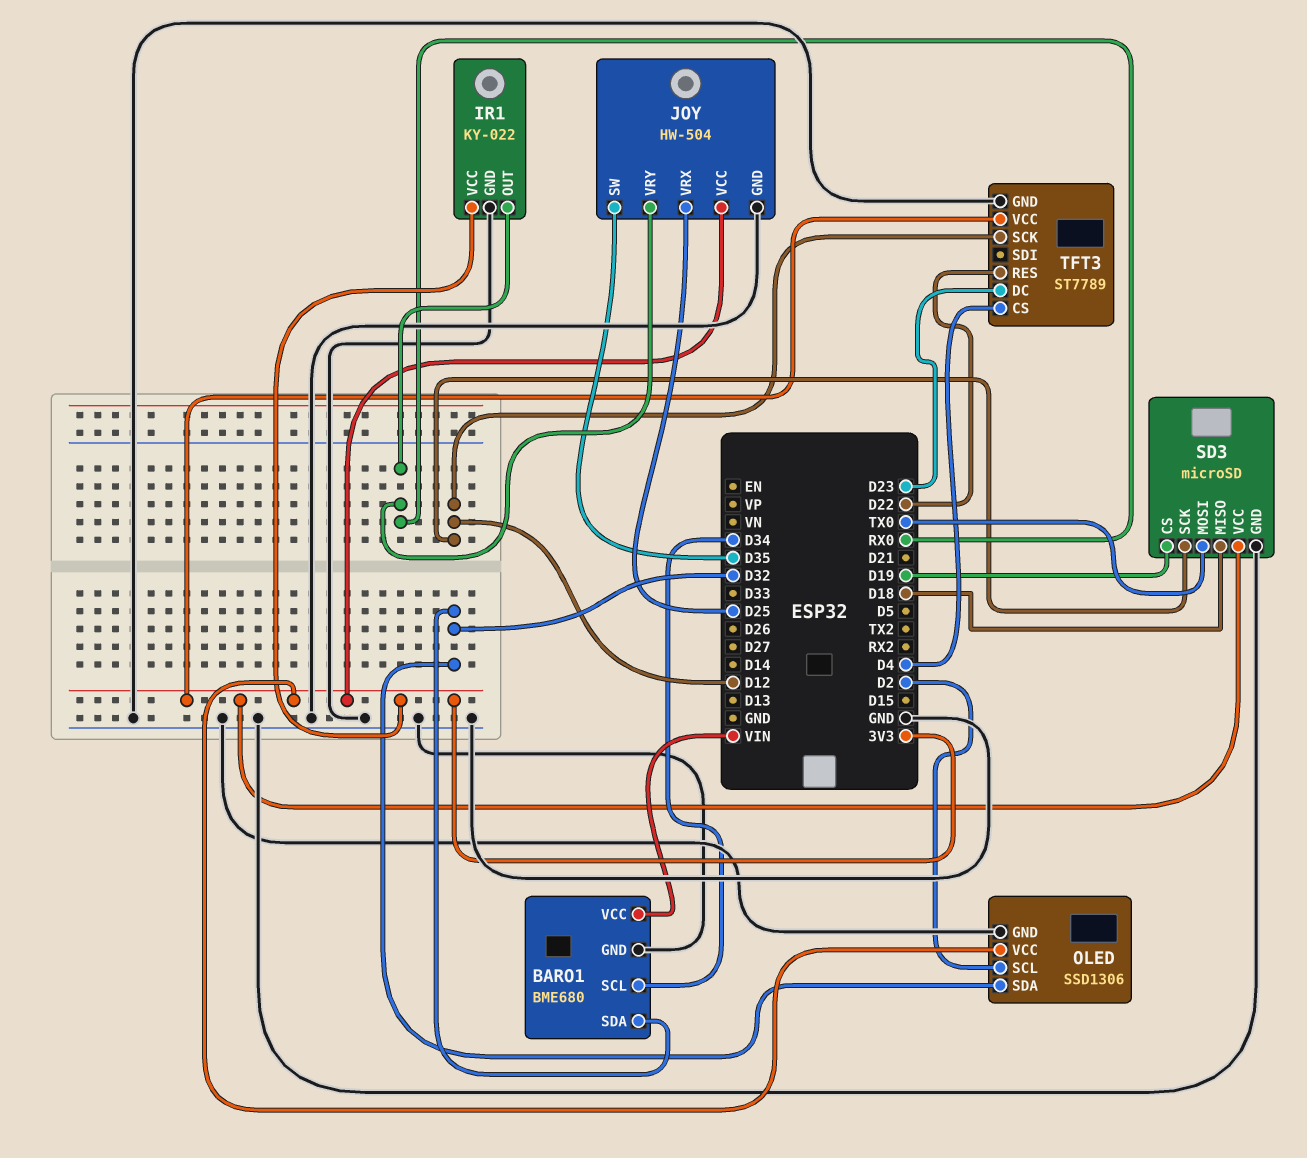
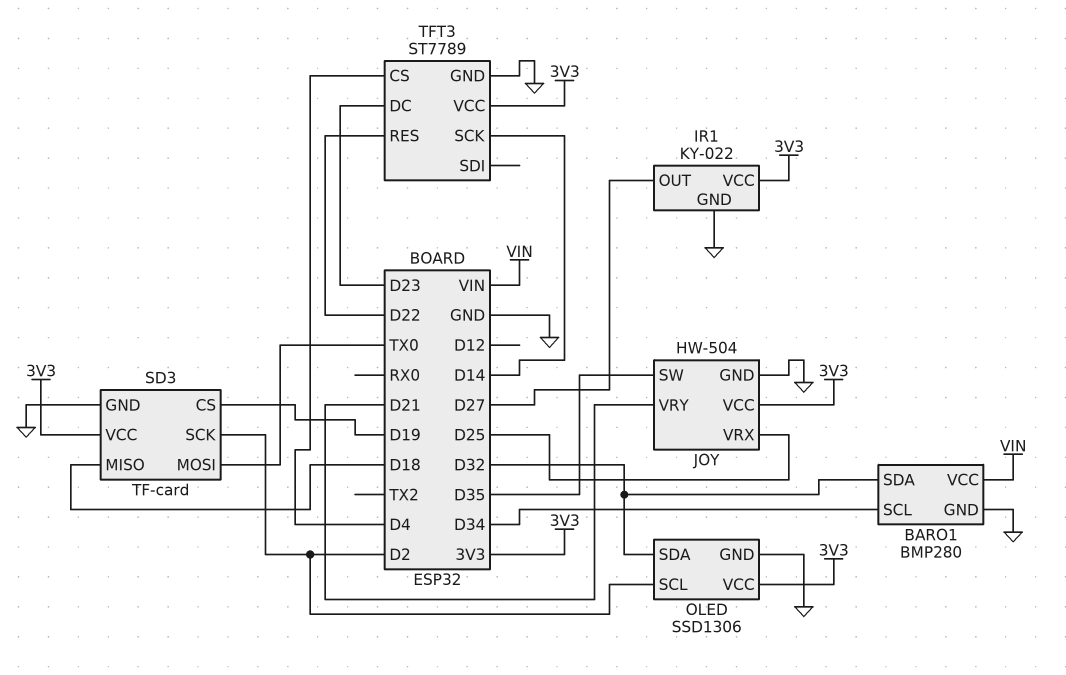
BARO1: BME680 -> BMP280
IR1 pin OUT: RX0 -> D27
JOY pin VRY: RX0 -> D21
SD3: microSD -> TF-card
SD3 pin SCK: D12 -> D2
TFT3 pin SCK: D12 -> D14

